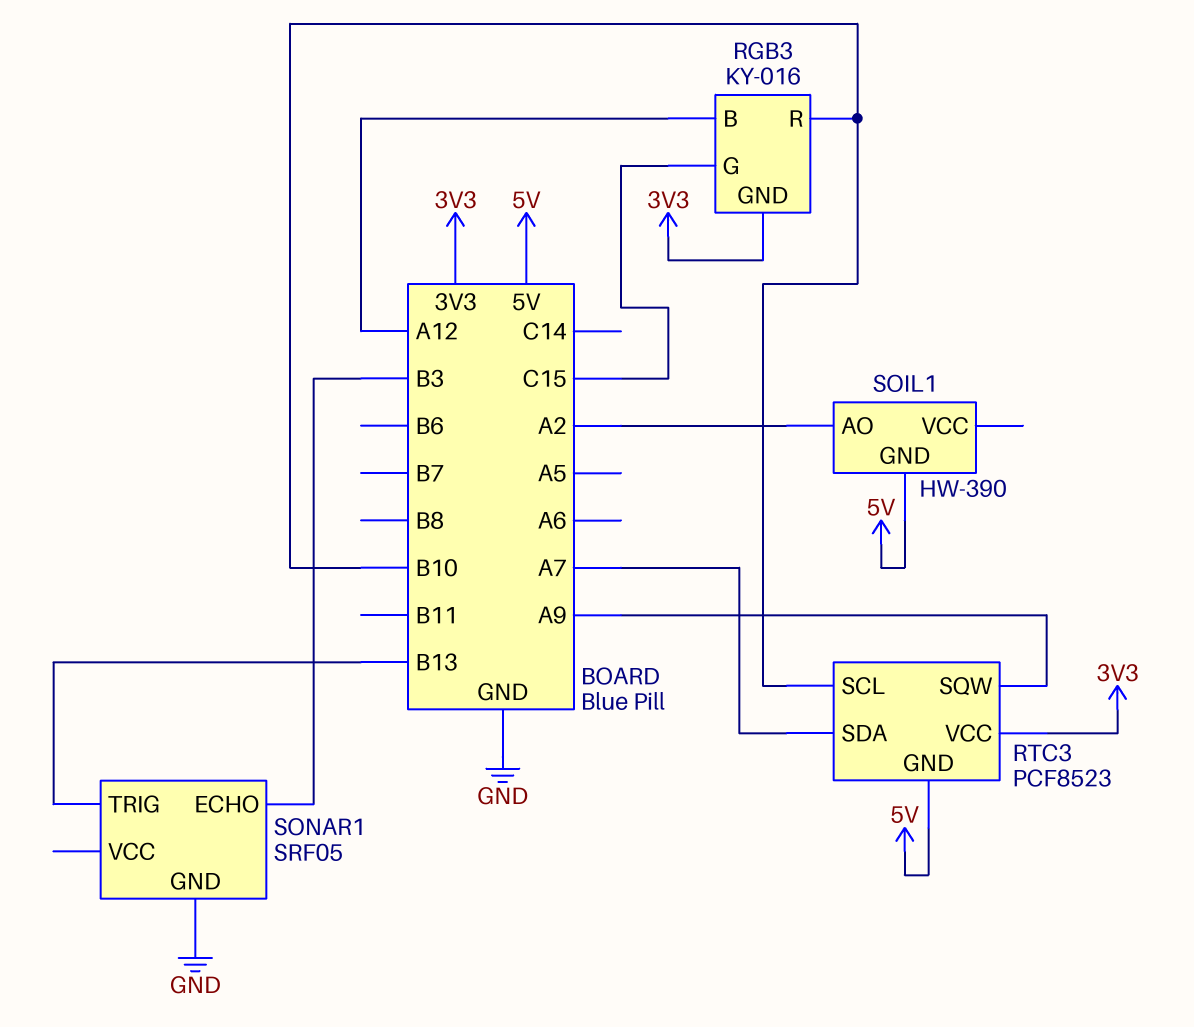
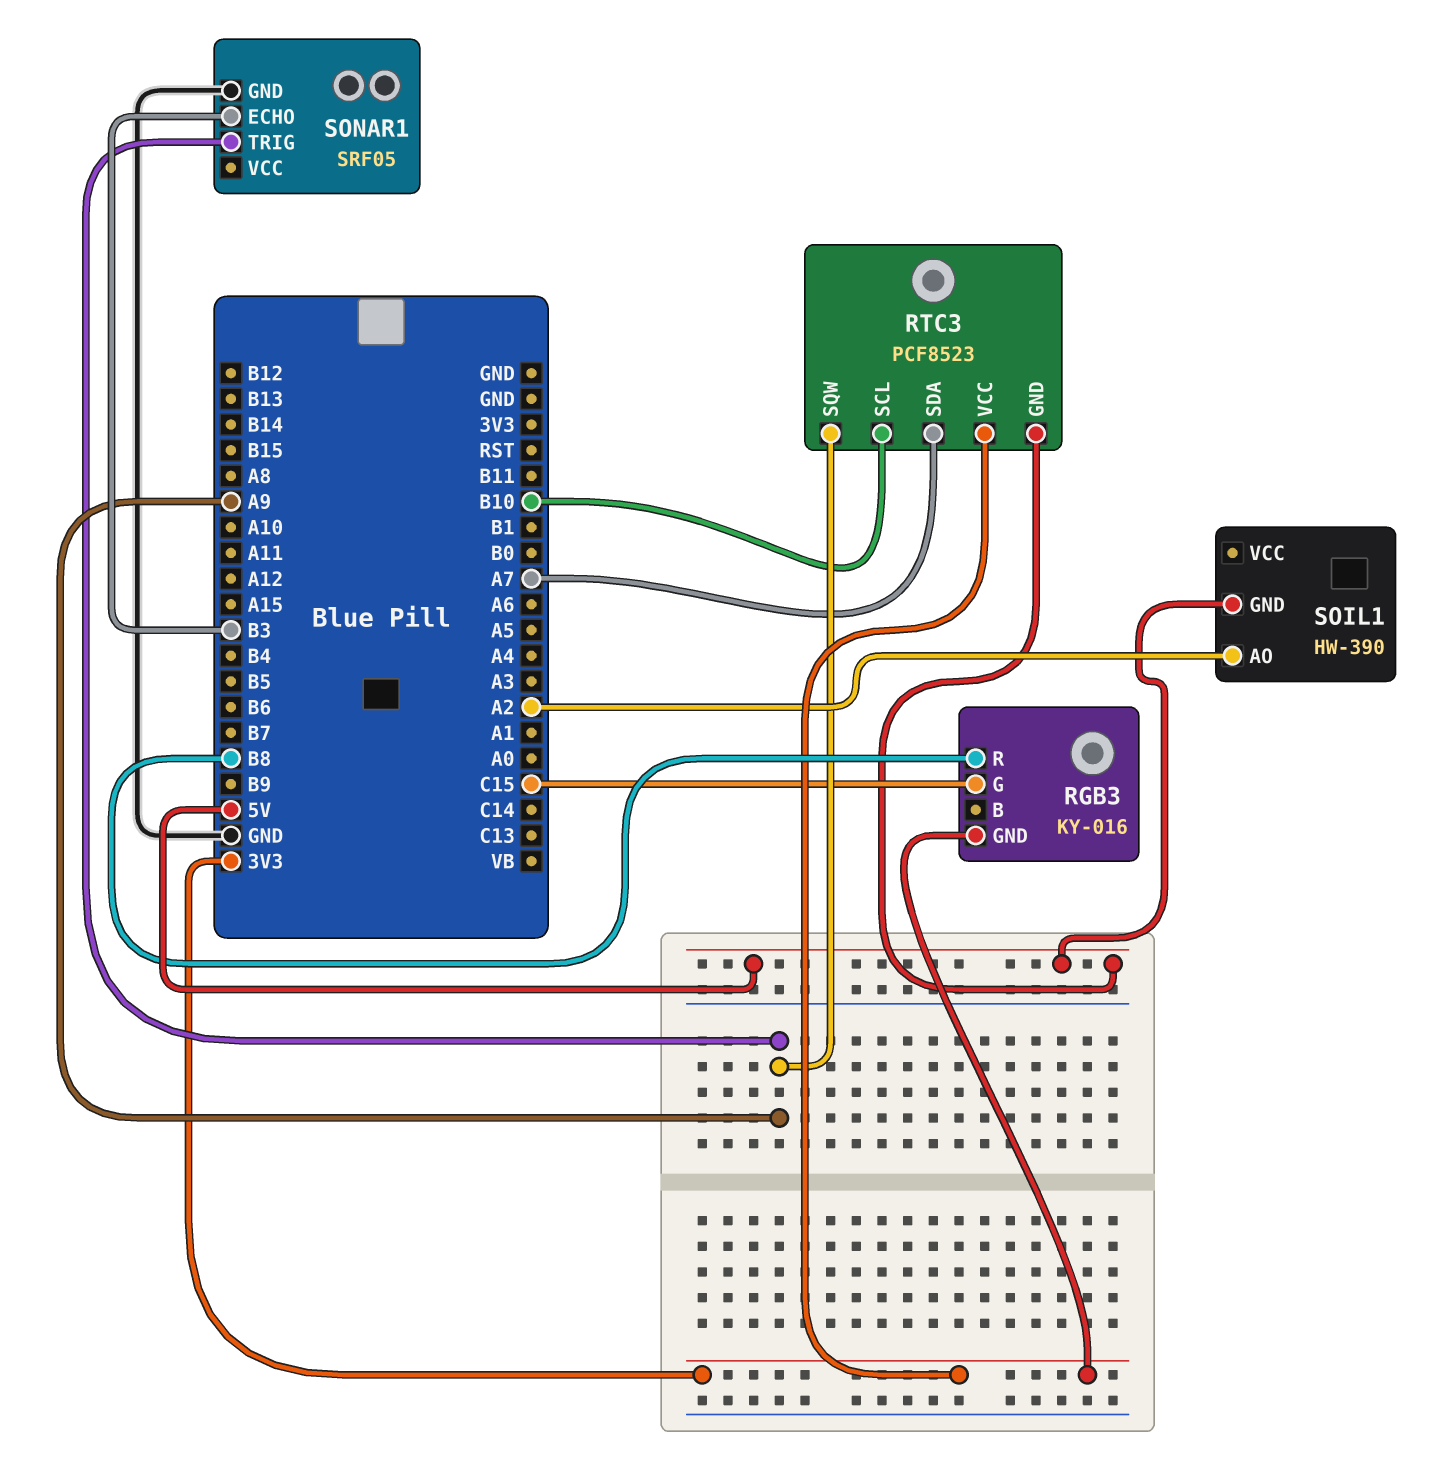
RGB3 pin B: A12 -> none
RGB3 pin R: B10 -> B8
SONAR1 pin TRIG: B13 -> A9

